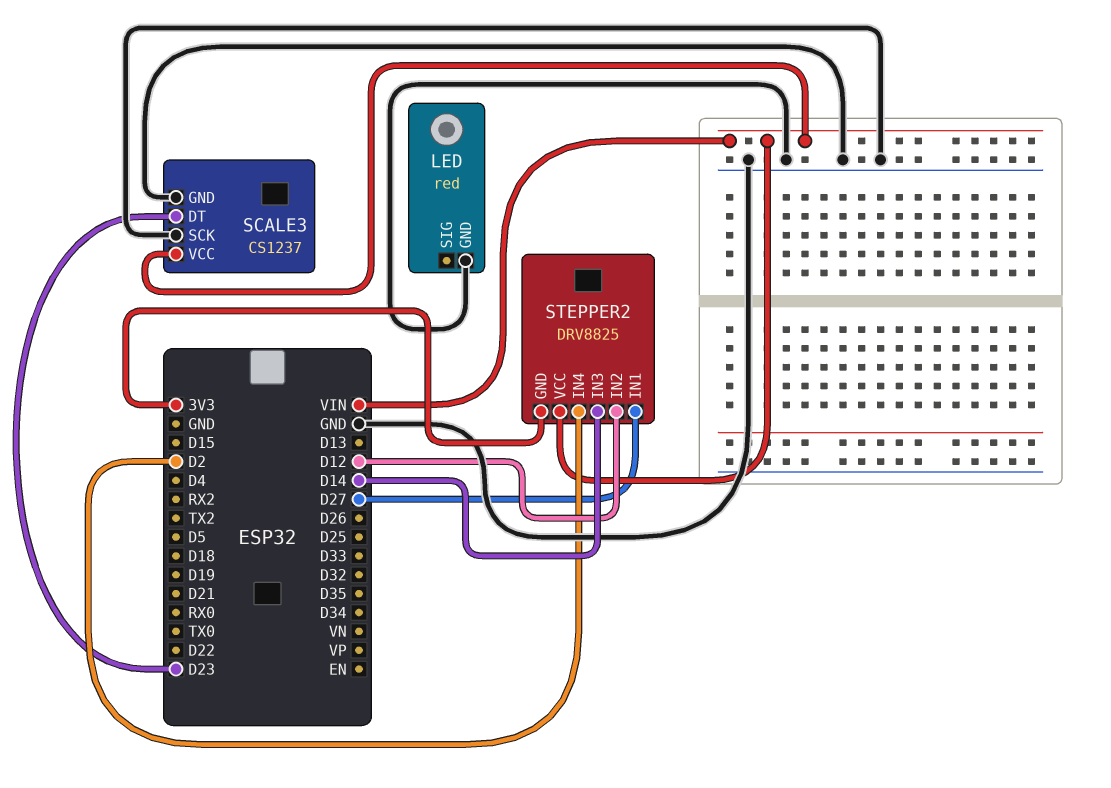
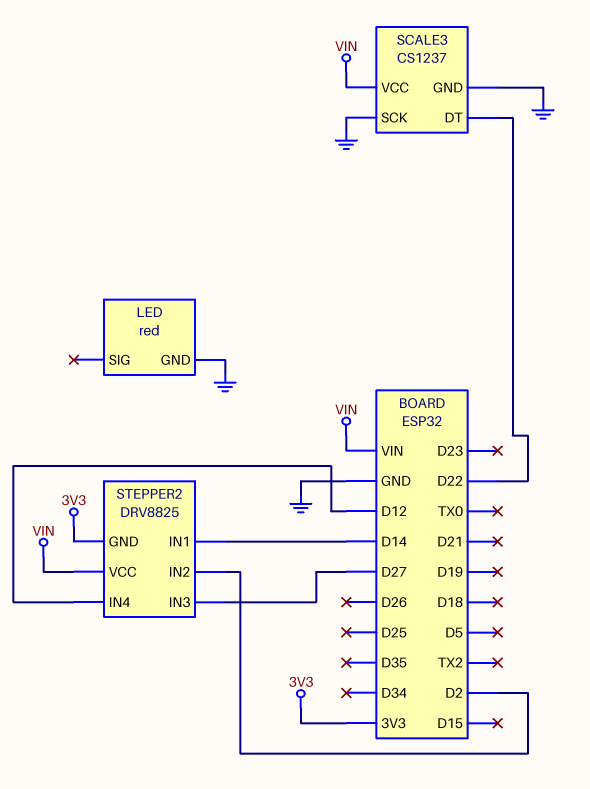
SCALE3 pin DT: D23 -> D22
STEPPER2 pin IN1: D27 -> D14
STEPPER2 pin IN2: D12 -> D2
STEPPER2 pin IN3: D14 -> D27
STEPPER2 pin IN4: D2 -> D12

